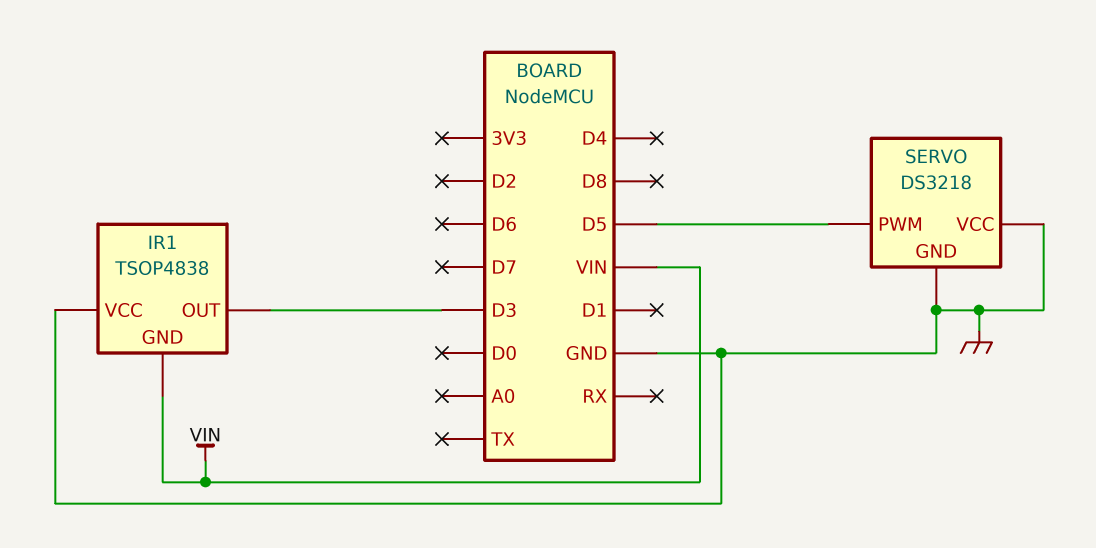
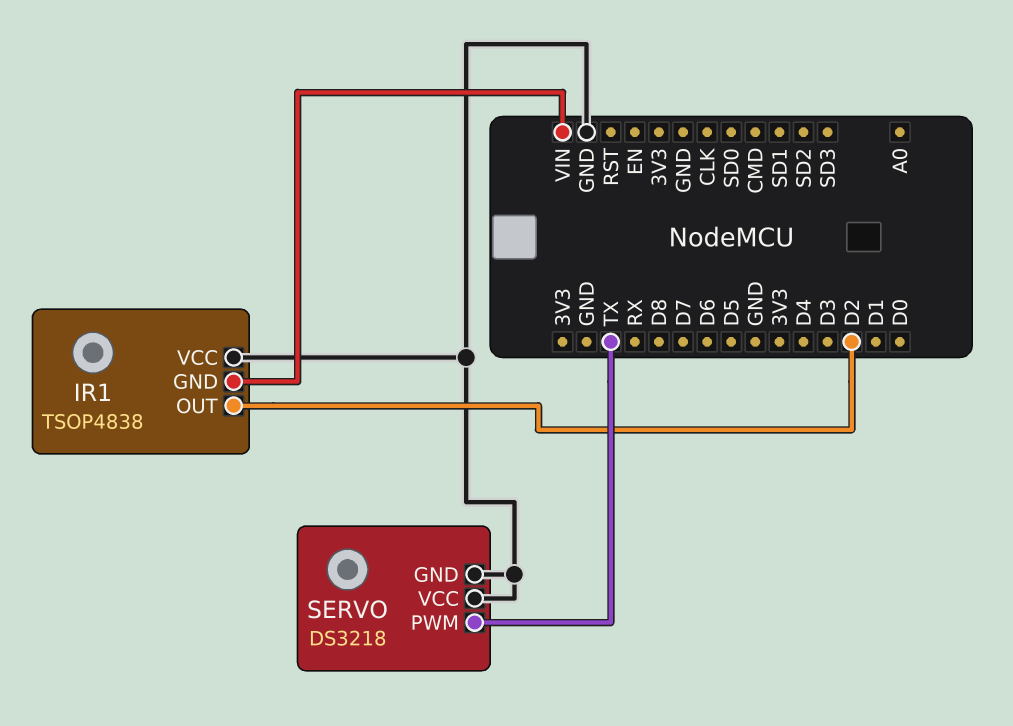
IR1 pin OUT: D3 -> D2
SERVO pin PWM: D5 -> TX

